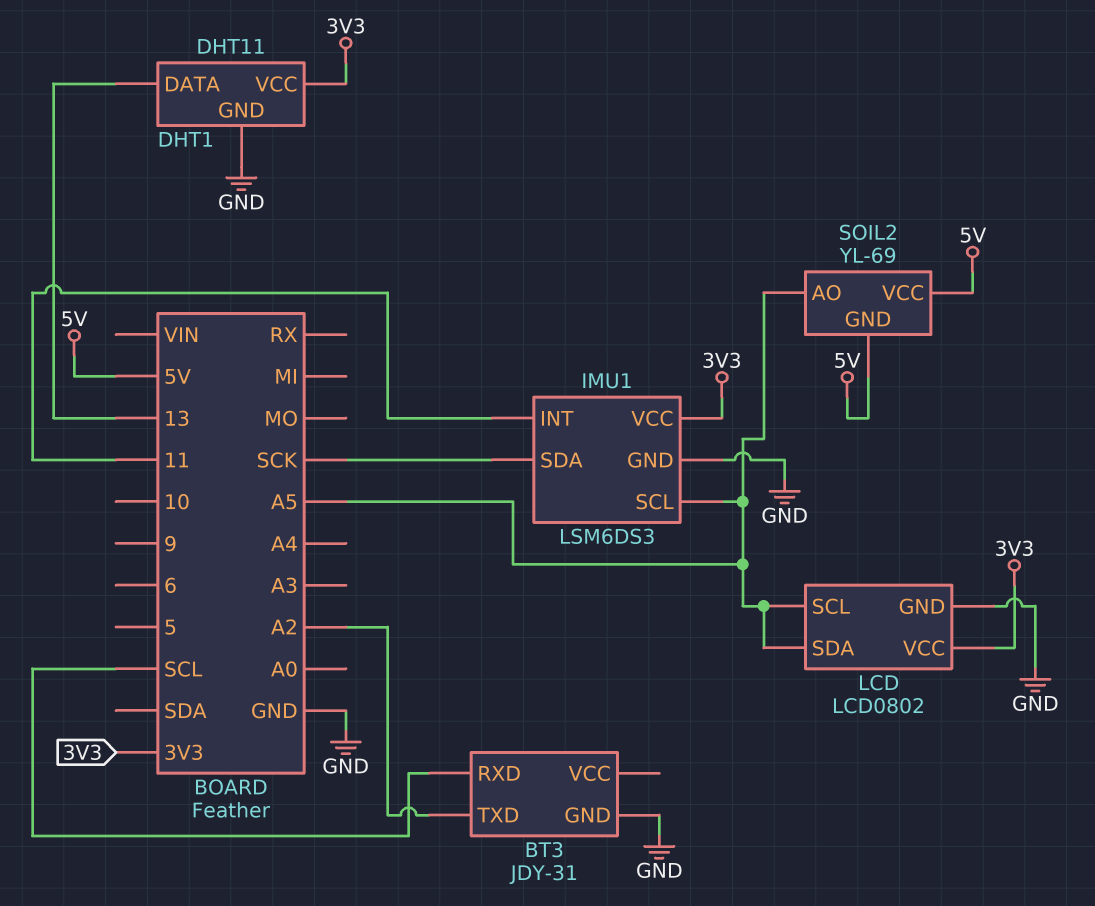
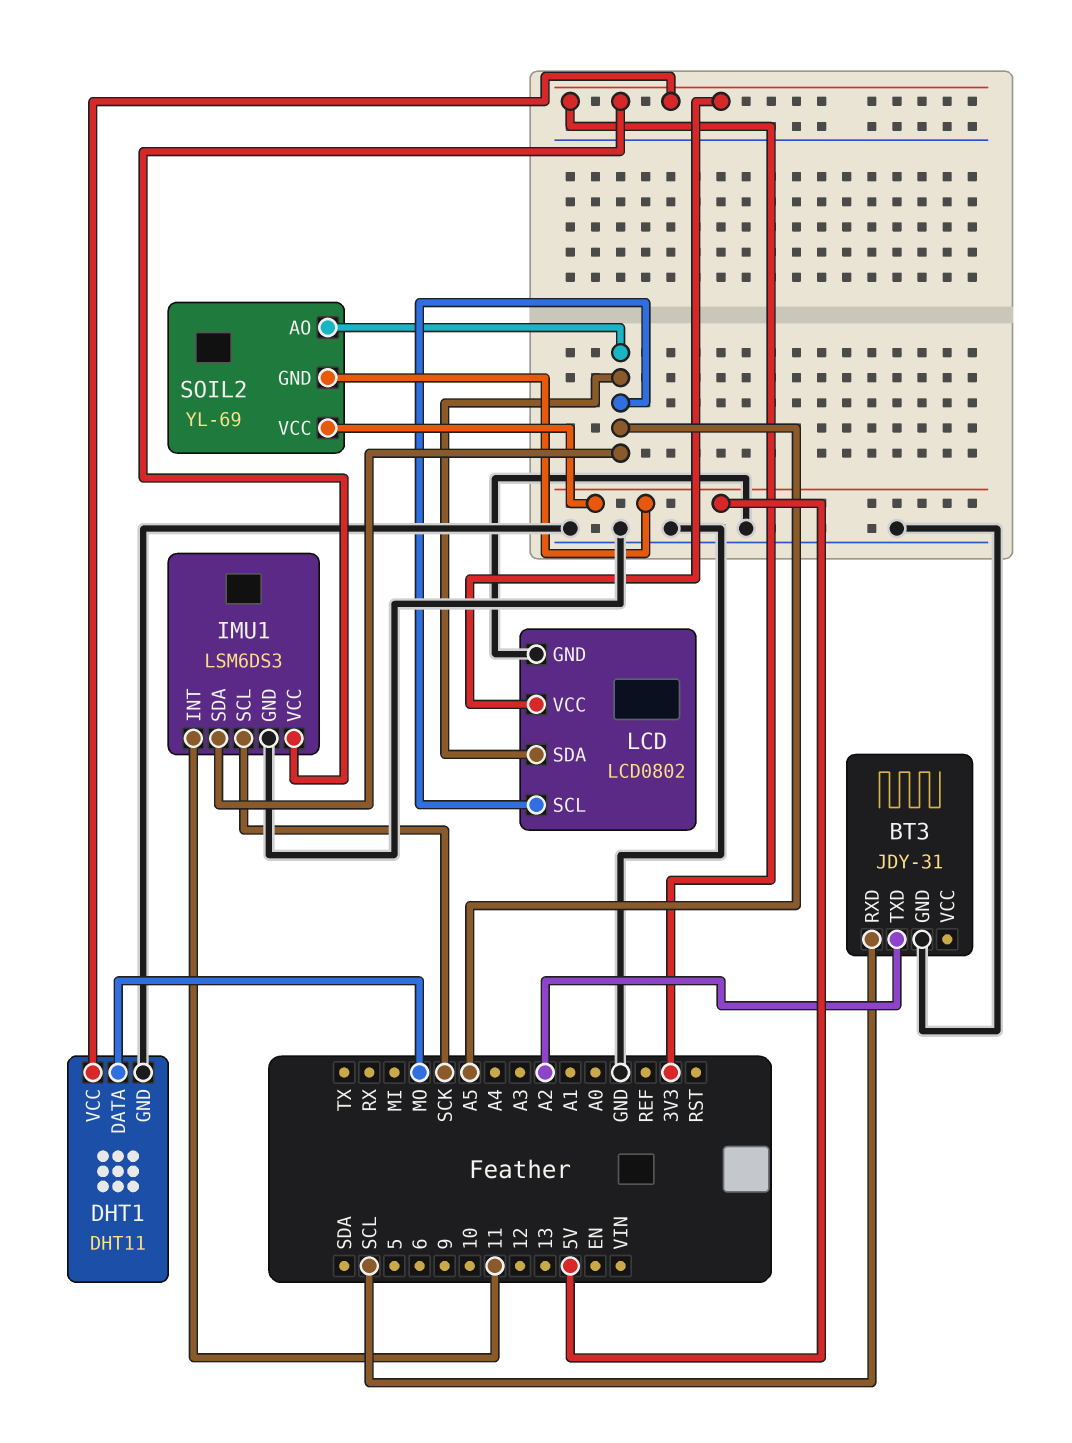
DHT1 pin DATA: 13 -> MO
IMU1 pin SCL: A5 -> SCK
IMU1 pin SDA: SCK -> A5

